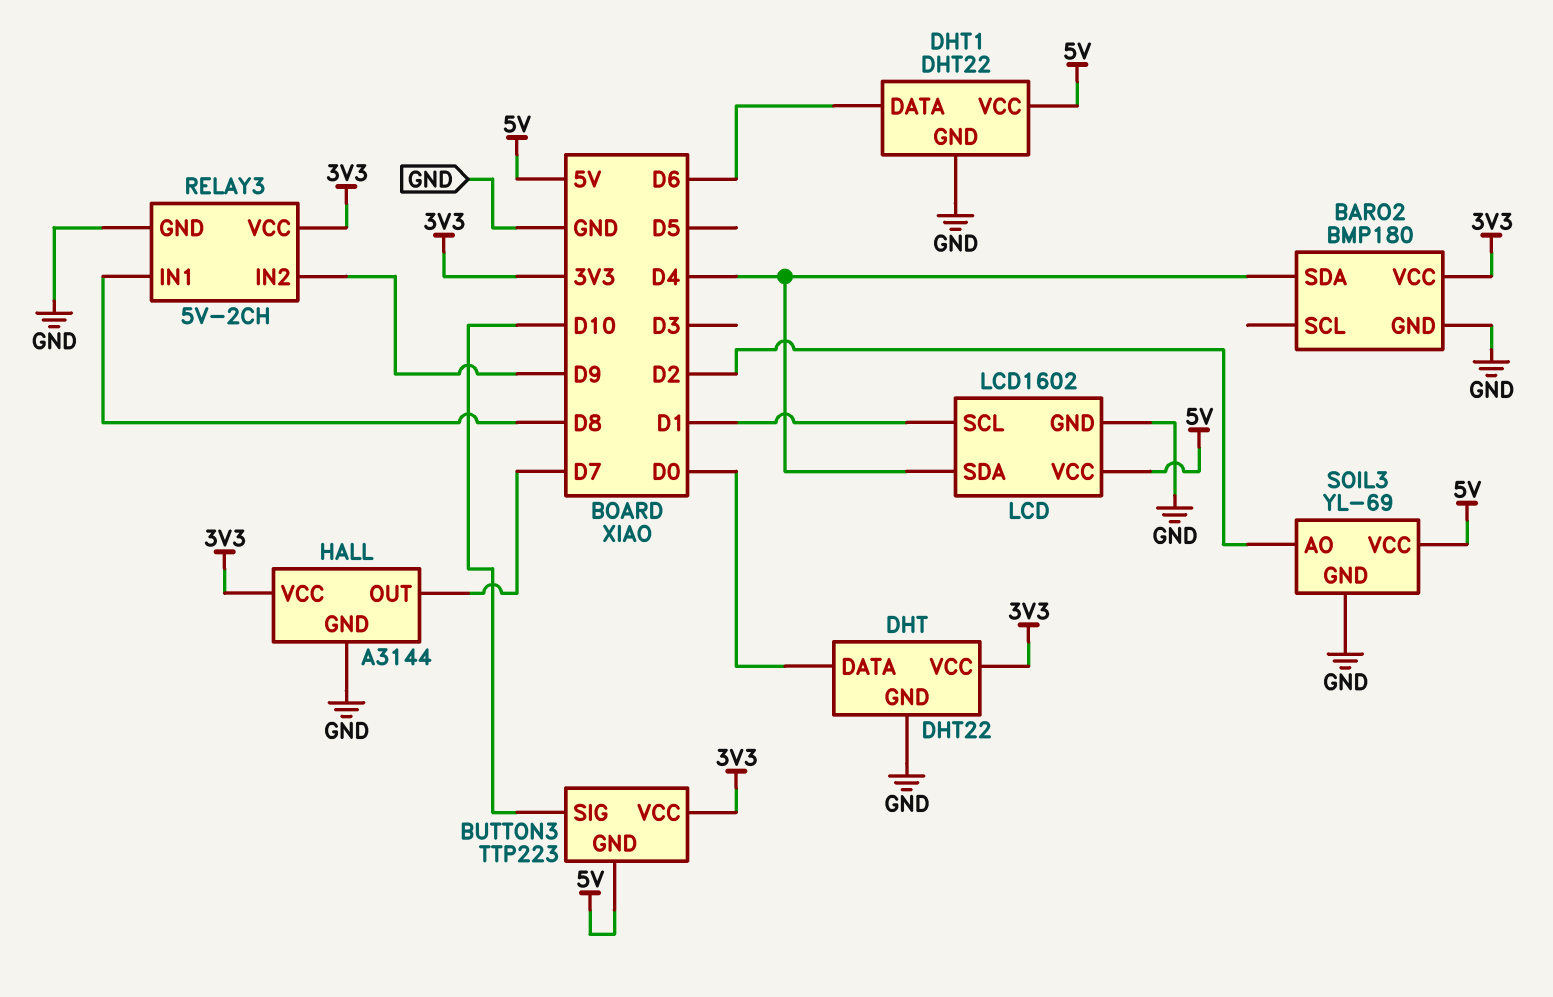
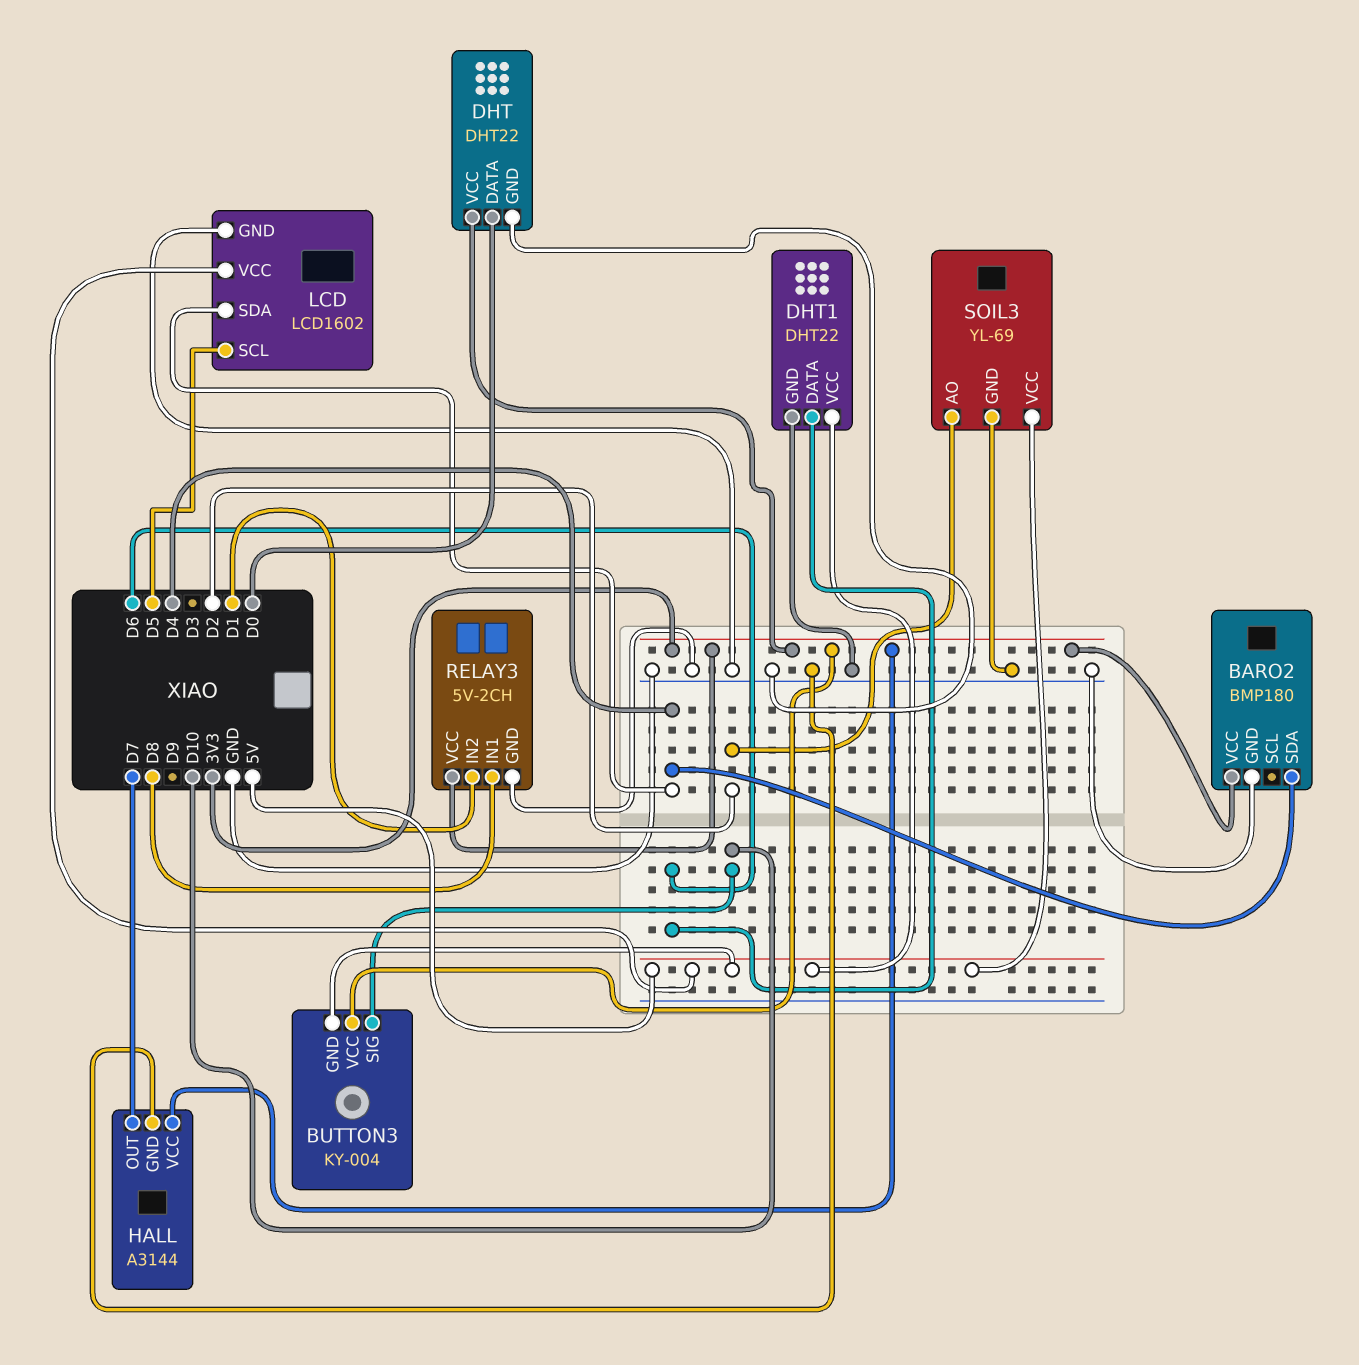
BUTTON3: TTP223 -> KY-004
LCD pin SCL: D1 -> D5
RELAY3 pin IN2: D9 -> D1

